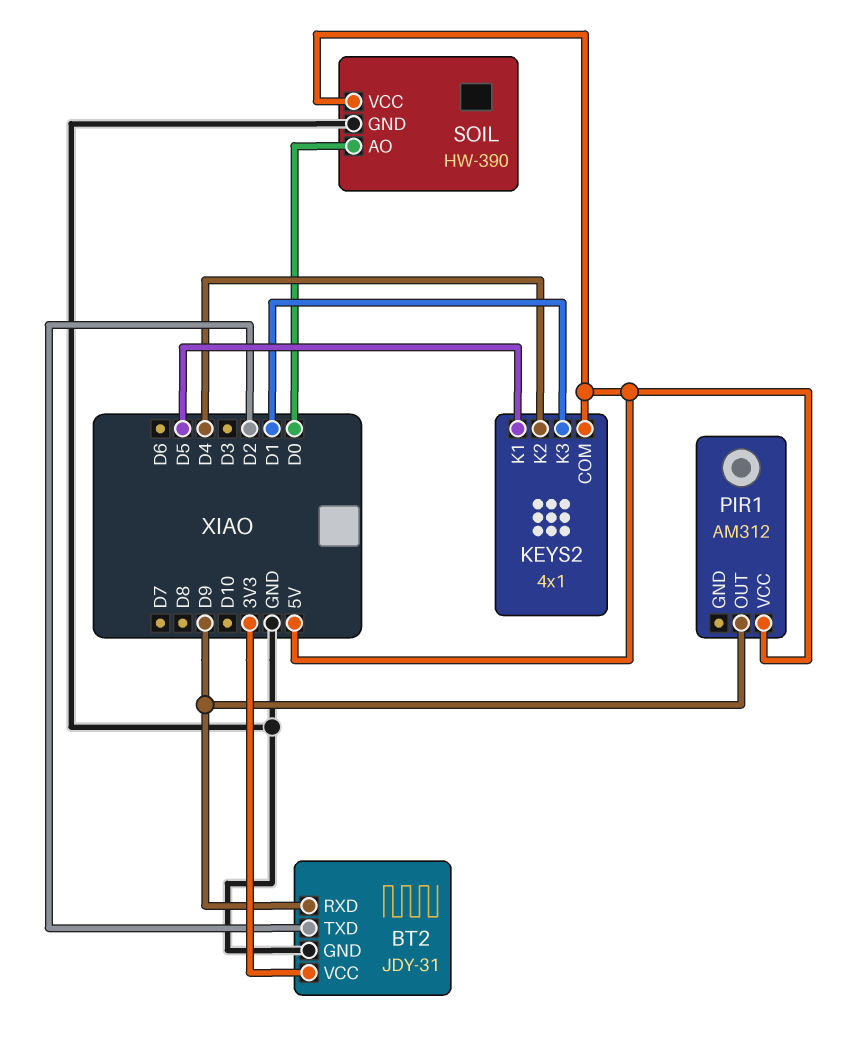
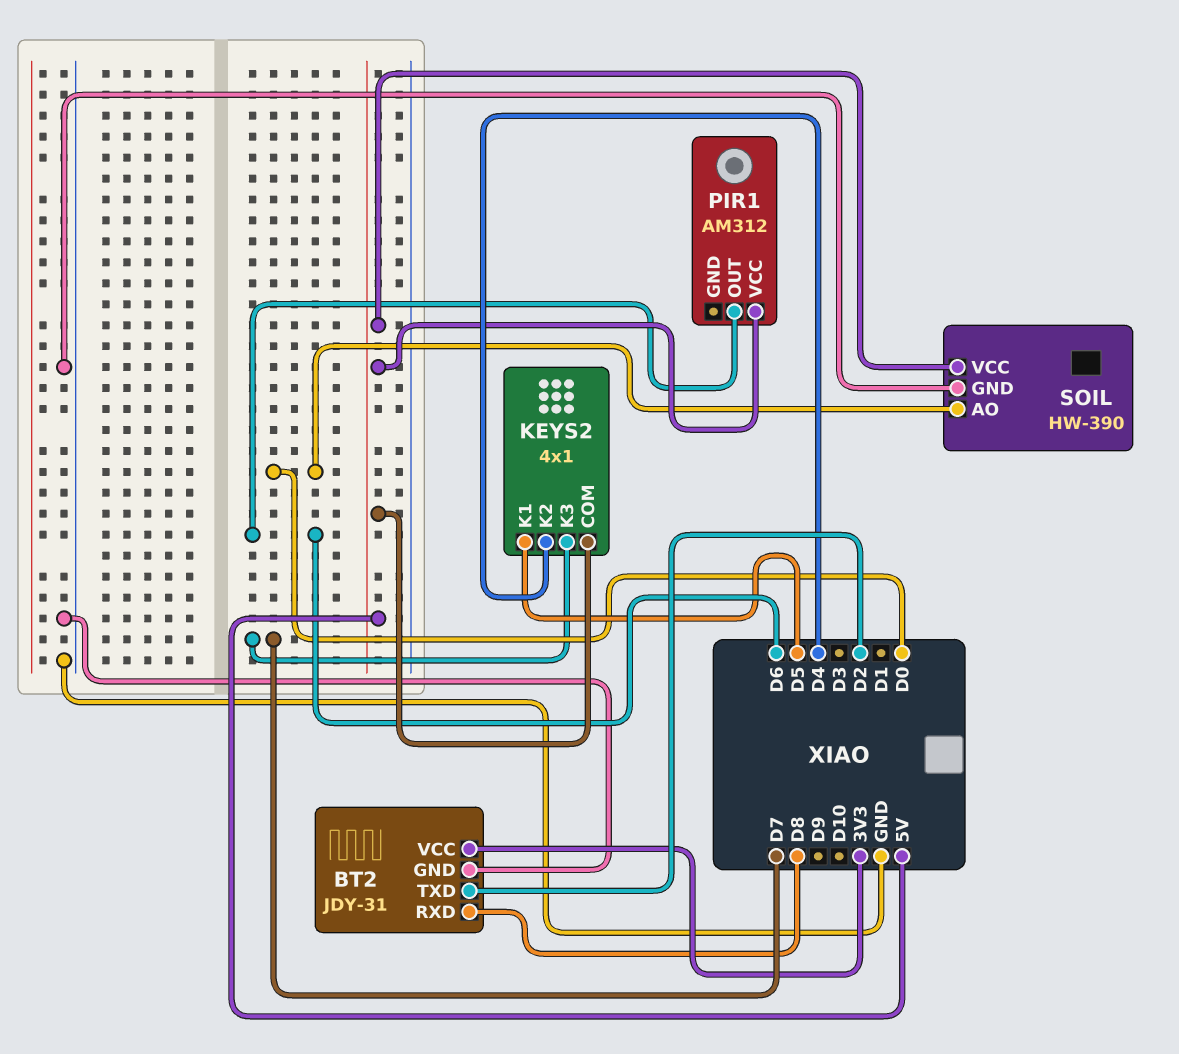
BT2 pin RXD: D9 -> D8
KEYS2 pin K3: D1 -> D7
PIR1 pin OUT: D9 -> D6

